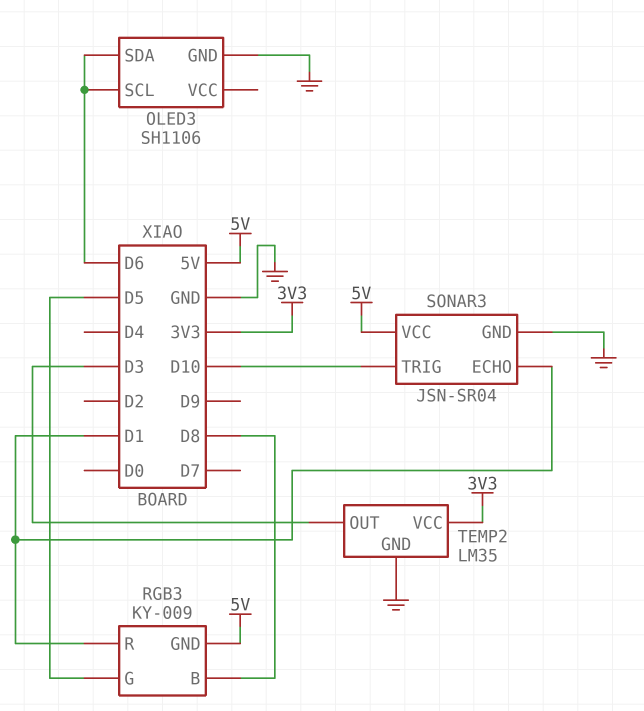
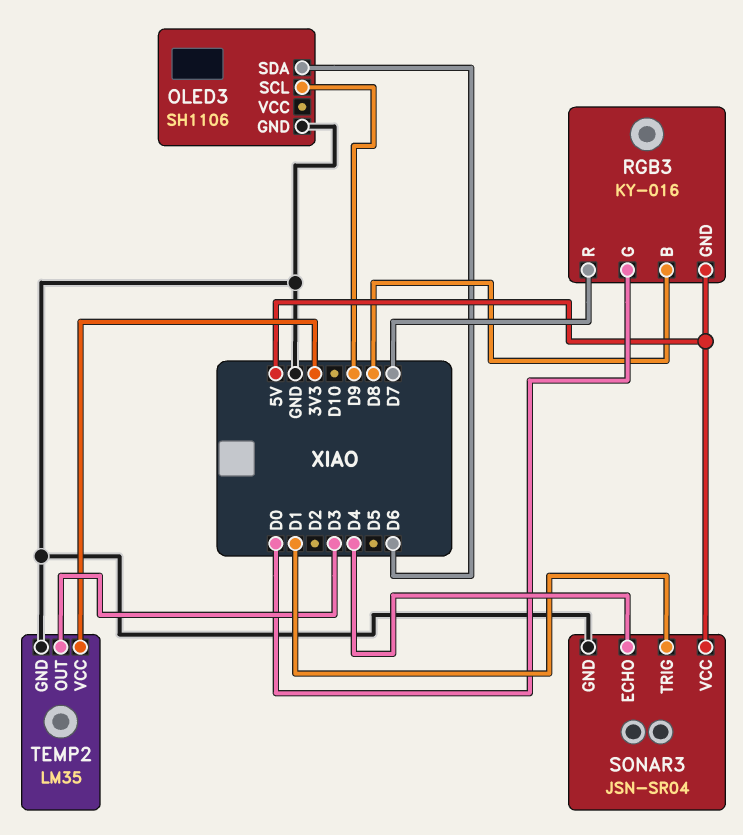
OLED3 pin SCL: D6 -> D9
RGB3: KY-009 -> KY-016
RGB3 pin G: D5 -> D0
RGB3 pin R: D1 -> D7
SONAR3 pin ECHO: D1 -> D4
SONAR3 pin TRIG: D10 -> D1

